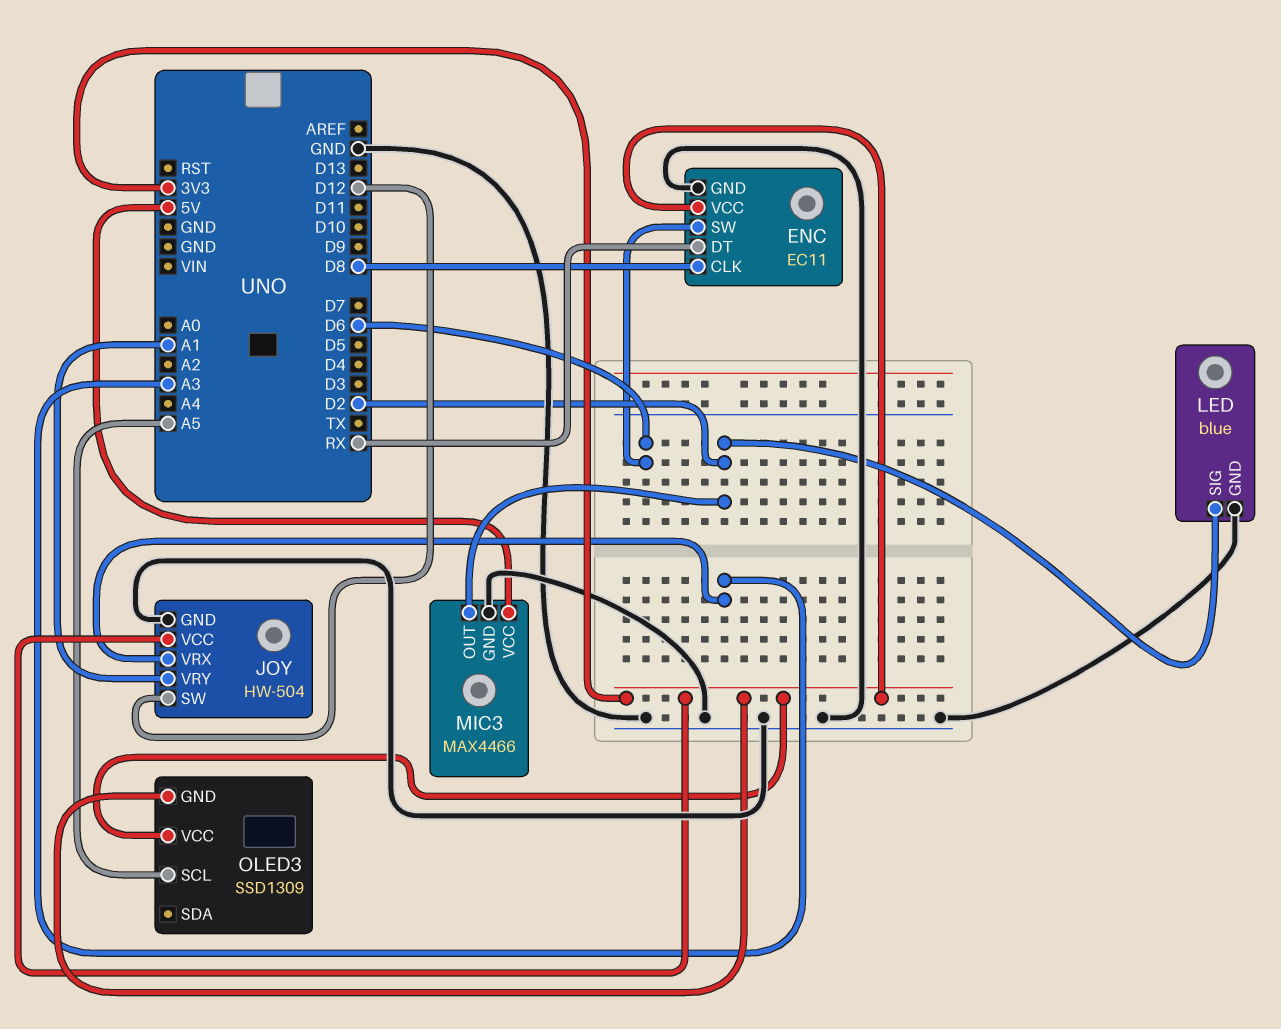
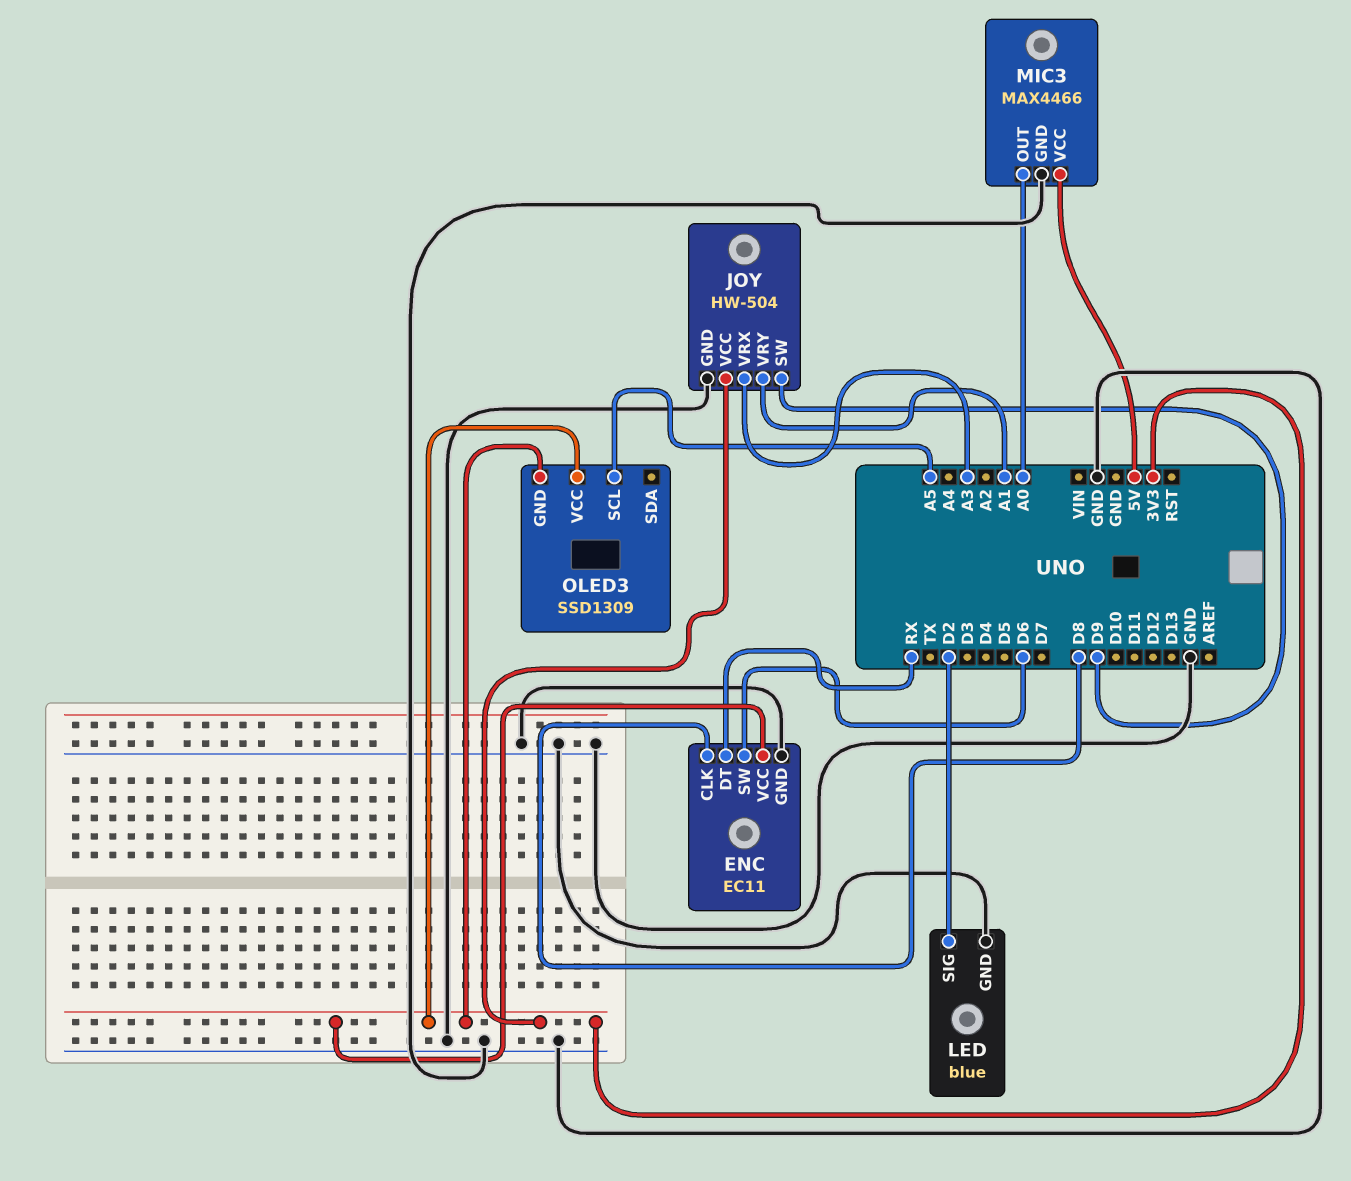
JOY pin SW: D12 -> D9
MIC3 pin OUT: D2 -> A0

